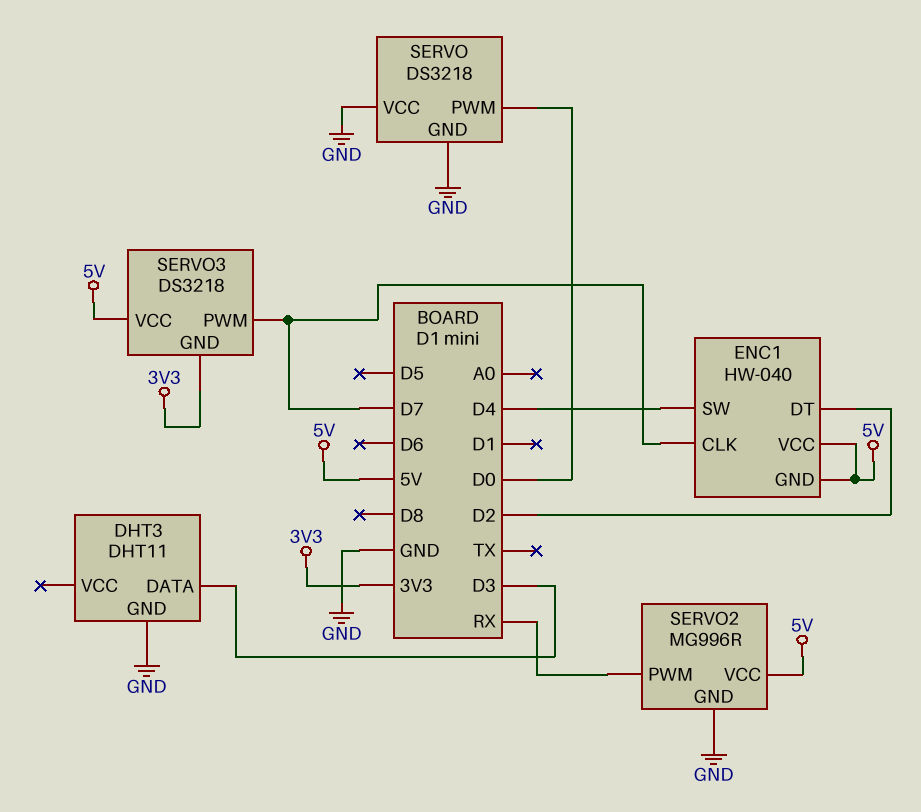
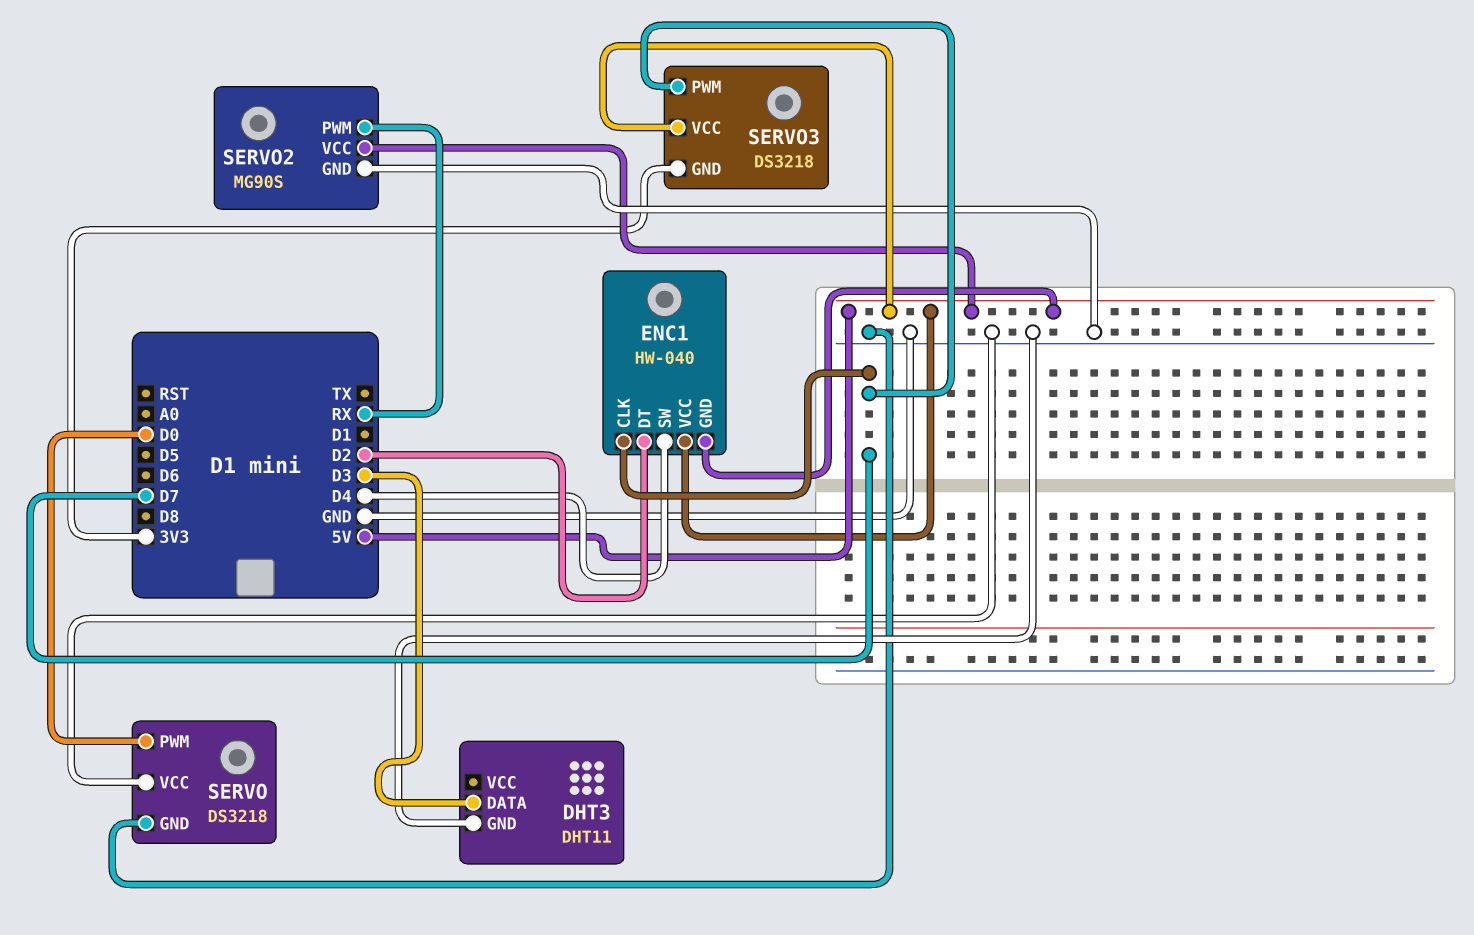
SERVO2: MG996R -> MG90S

